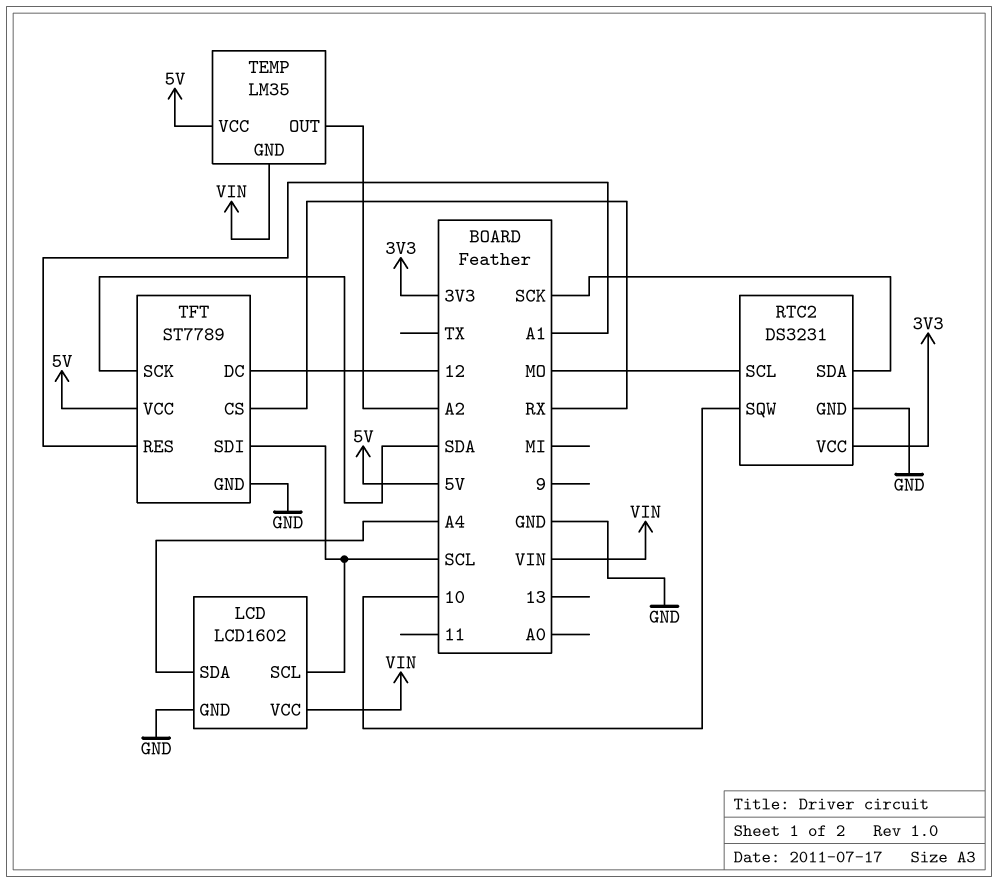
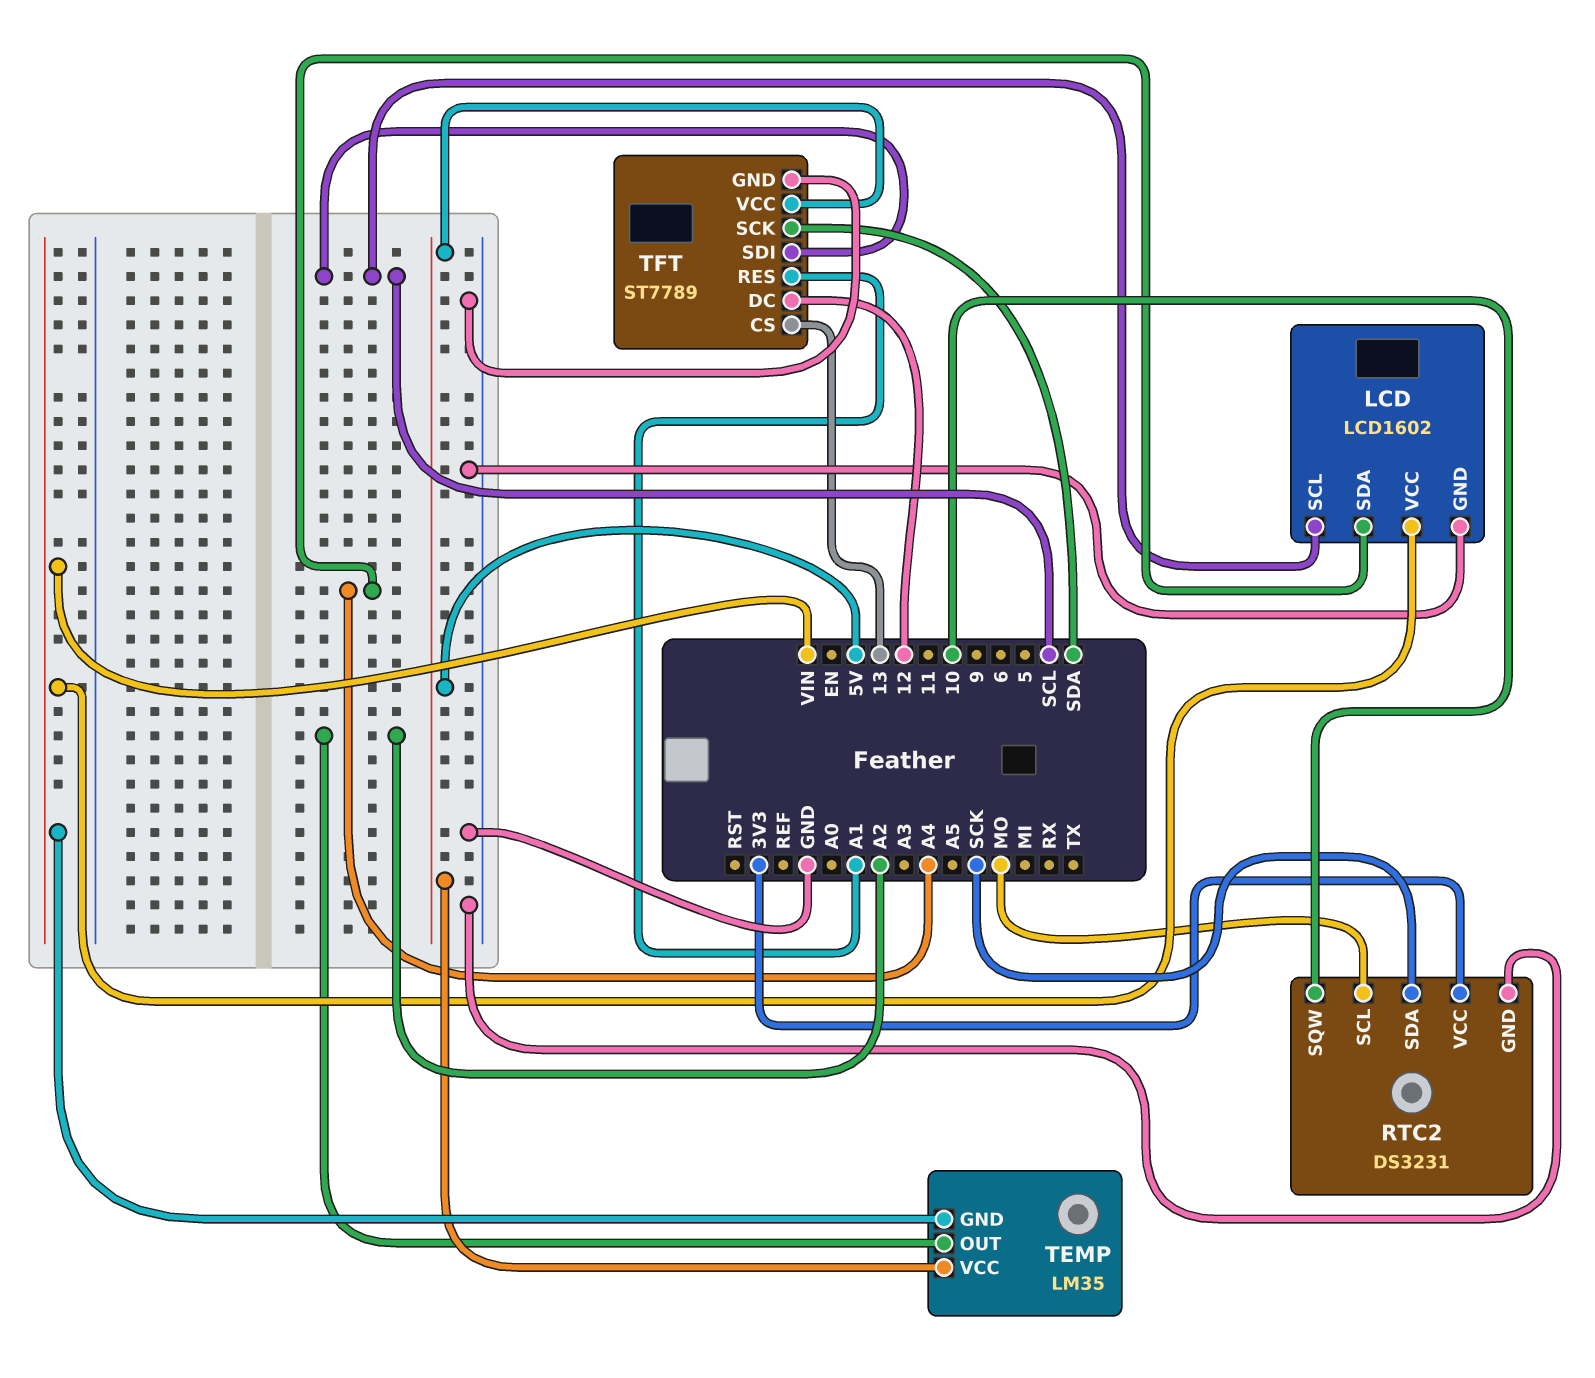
TFT pin CS: RX -> 13

